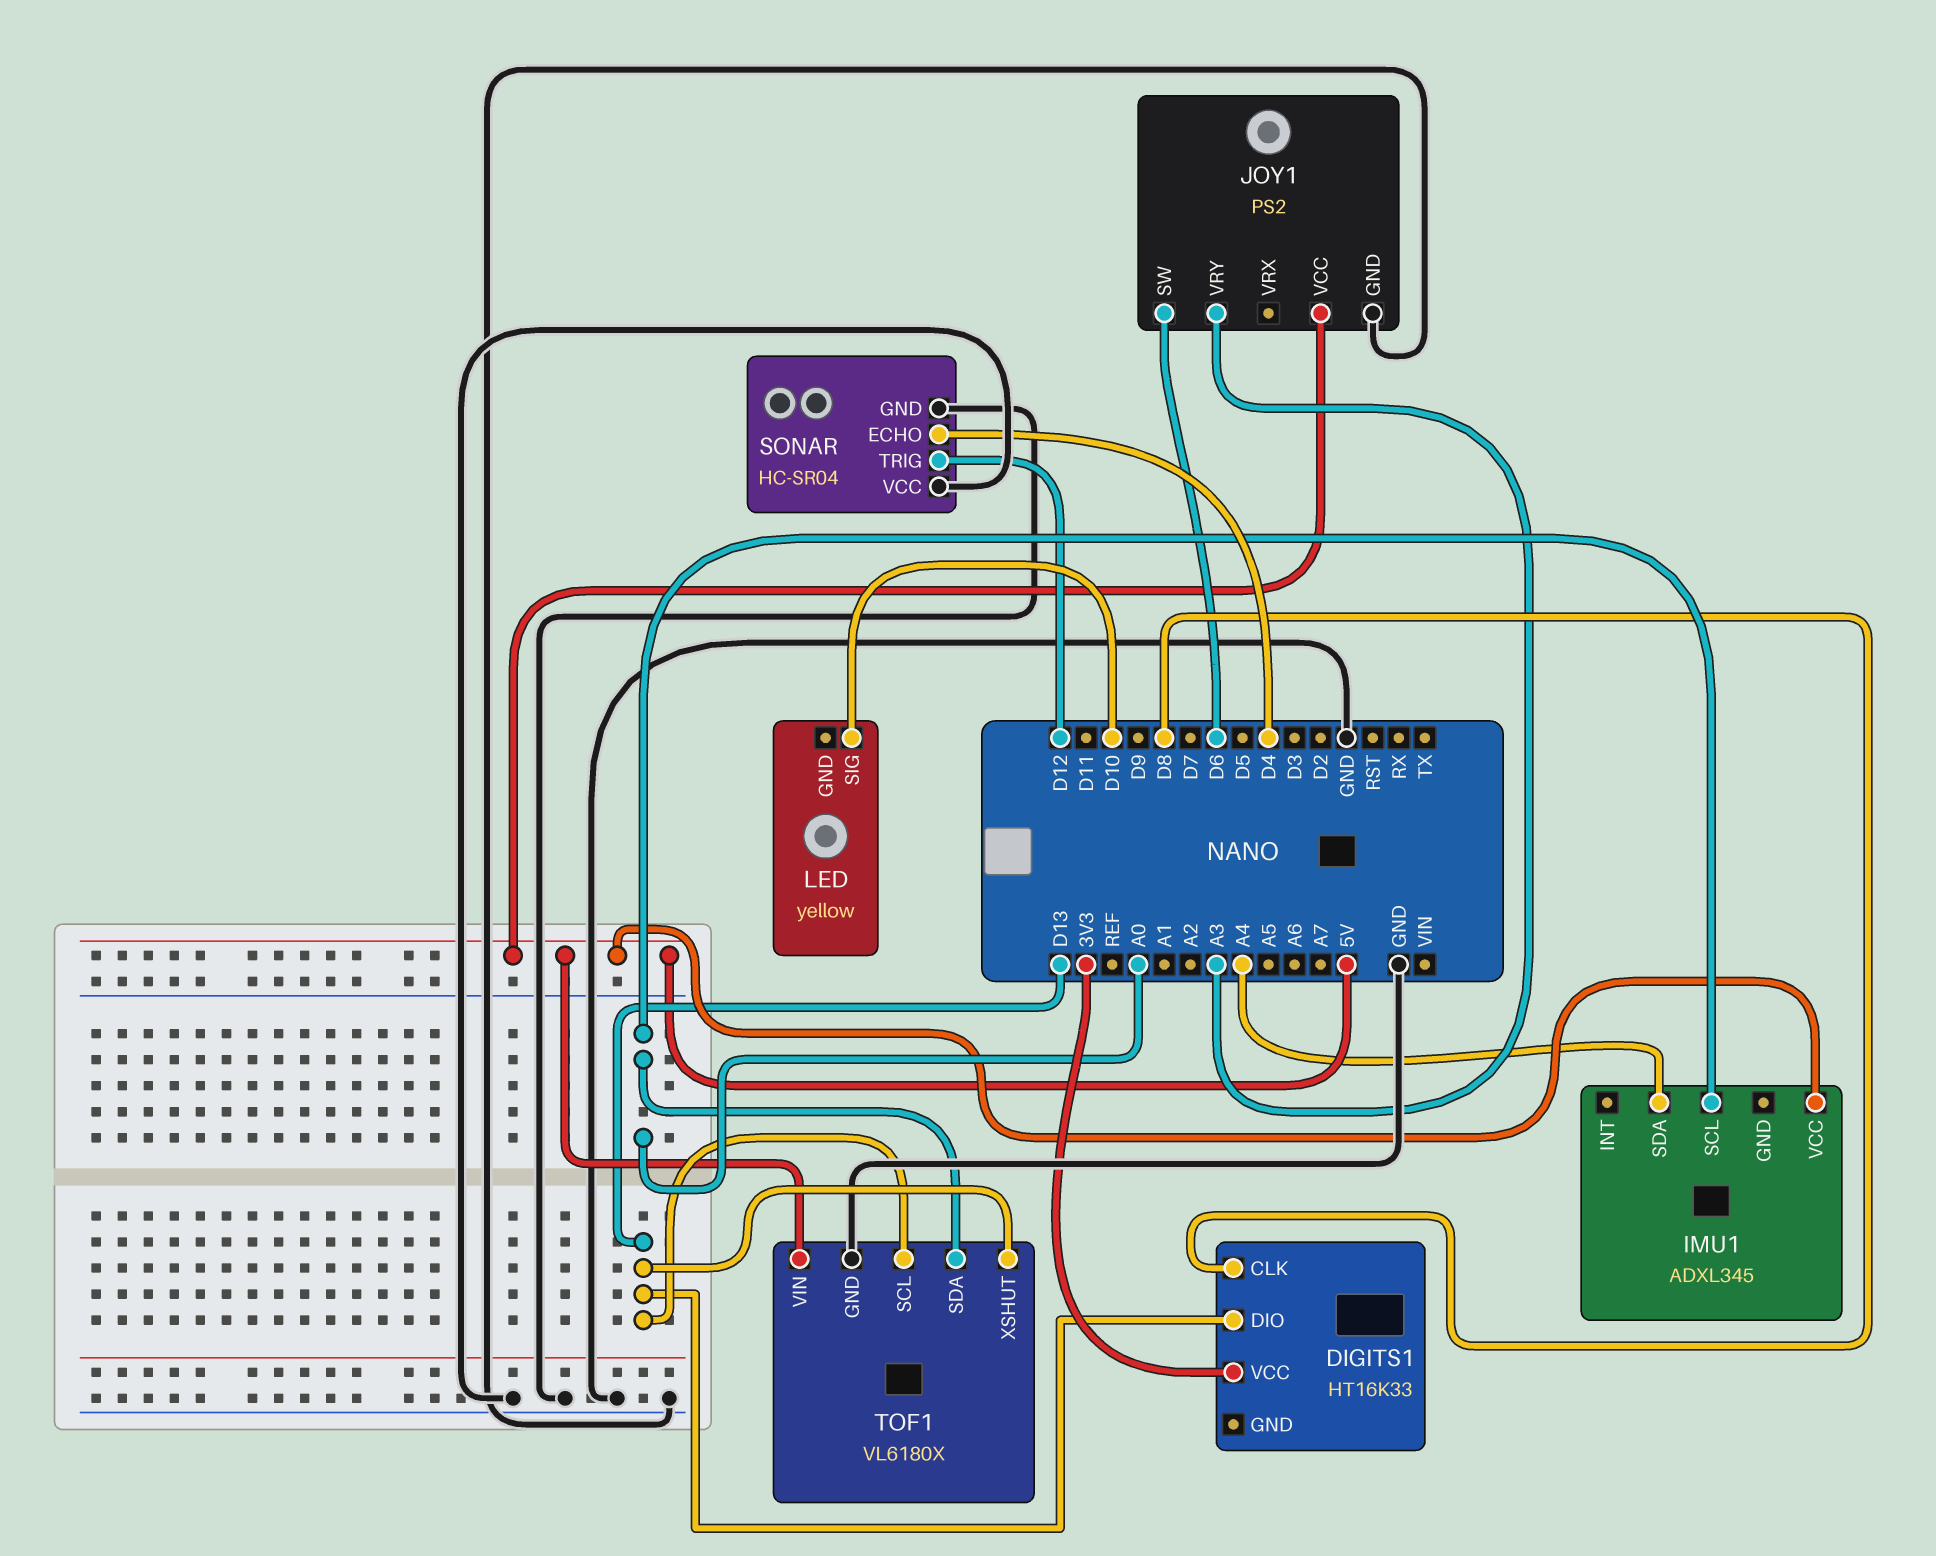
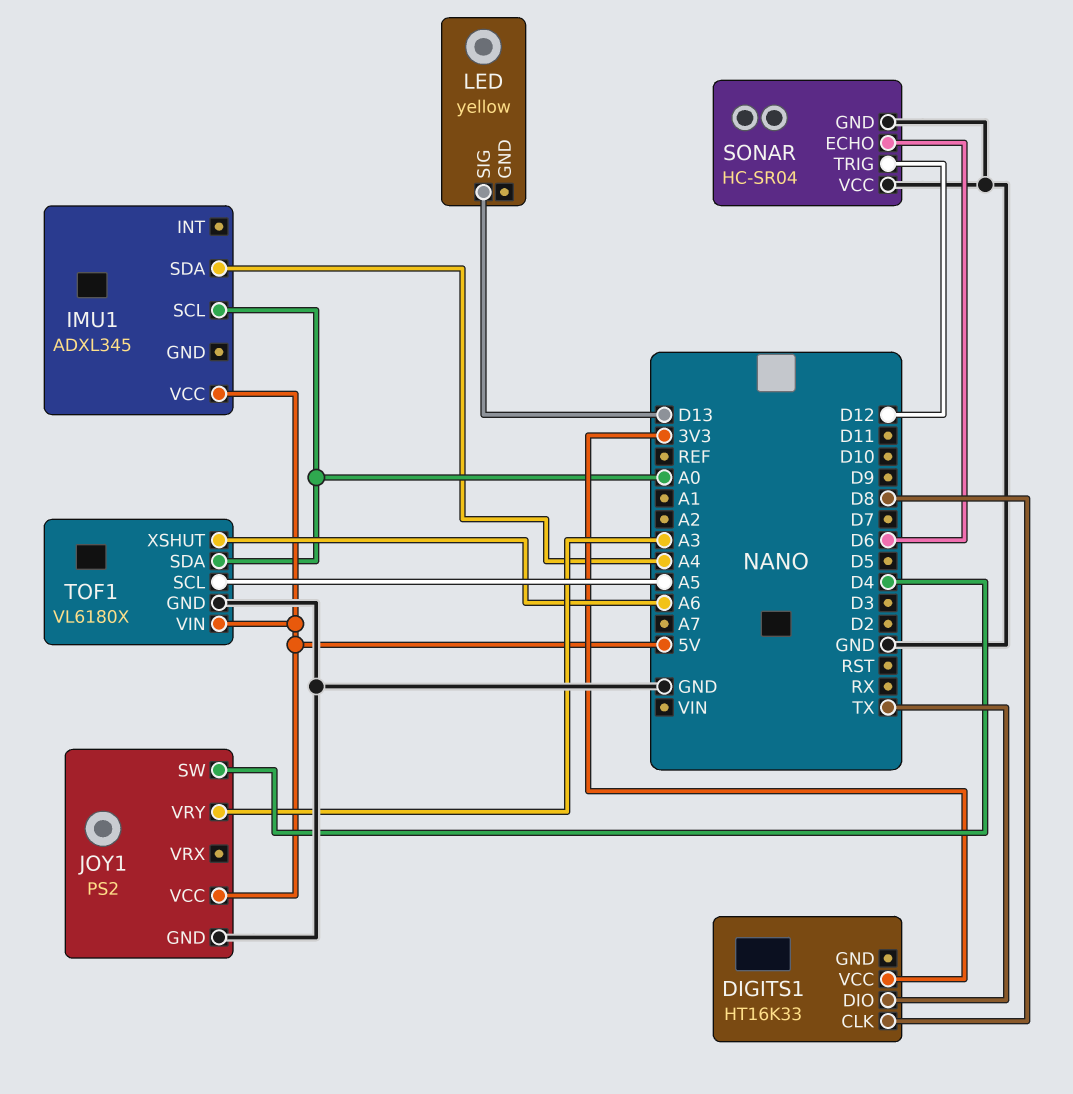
DIGITS1 pin DIO: D13 -> TX
JOY1 pin SW: D6 -> D4
LED pin SIG: D10 -> D13
SONAR pin ECHO: D4 -> D6
TOF1 pin SCL: D13 -> A5
TOF1 pin XSHUT: D13 -> A6

